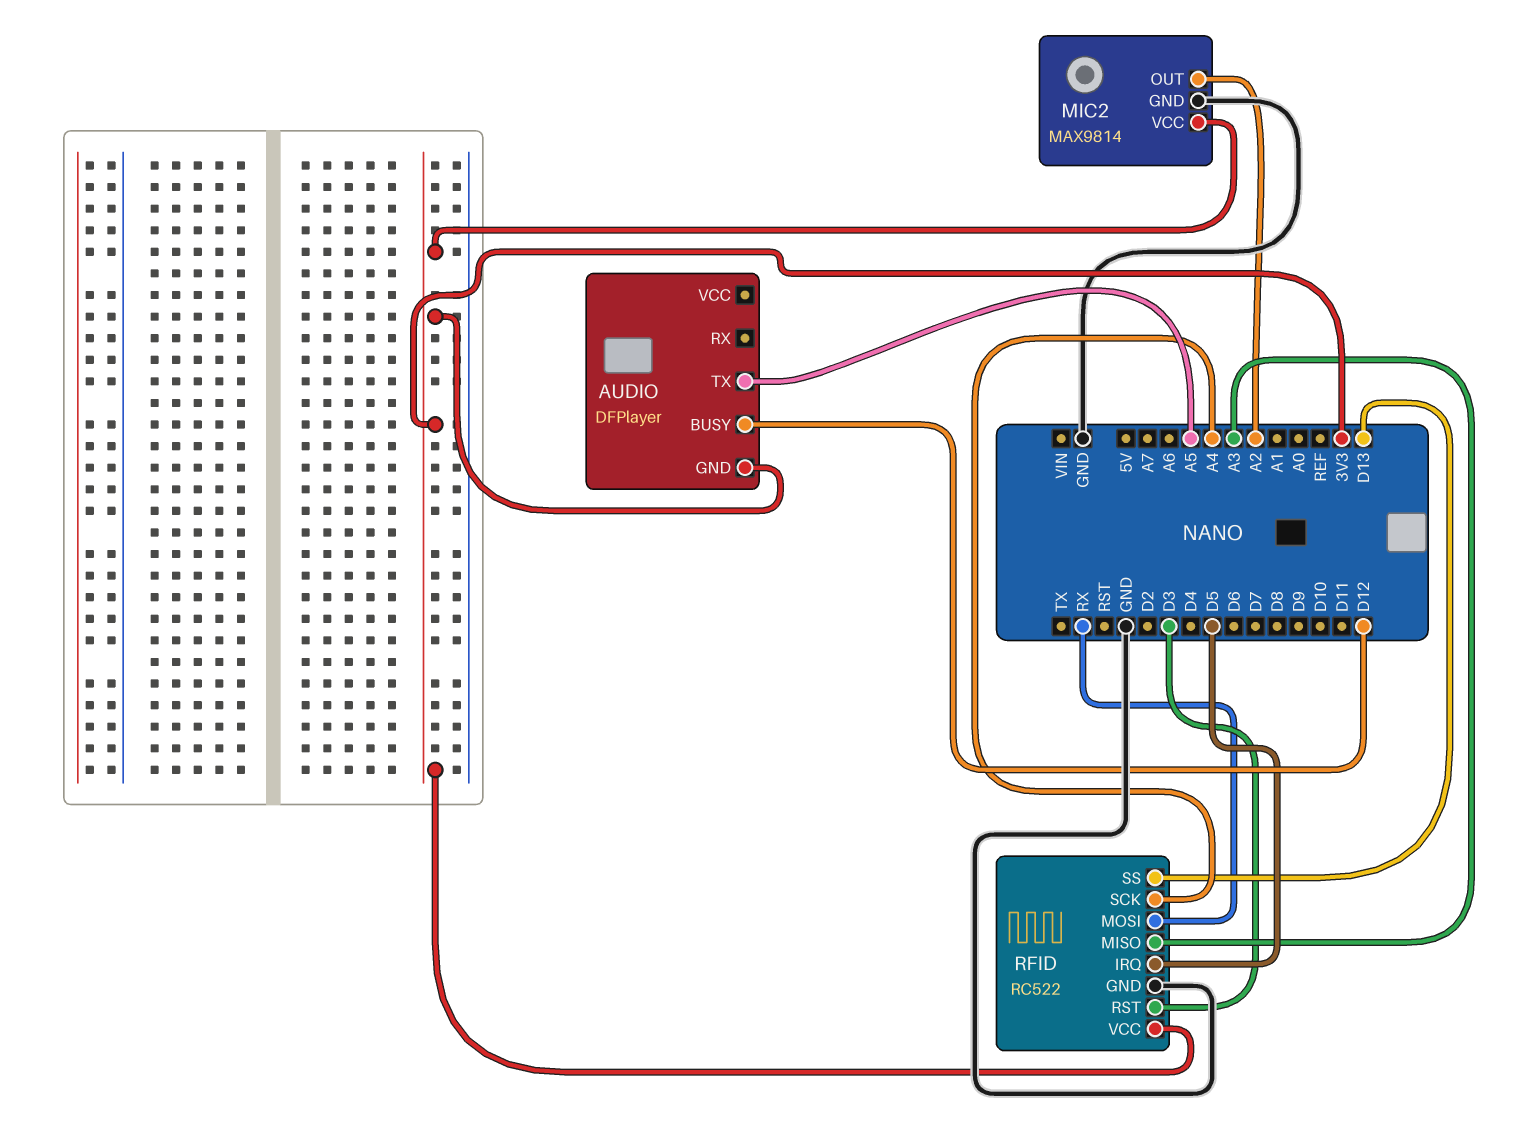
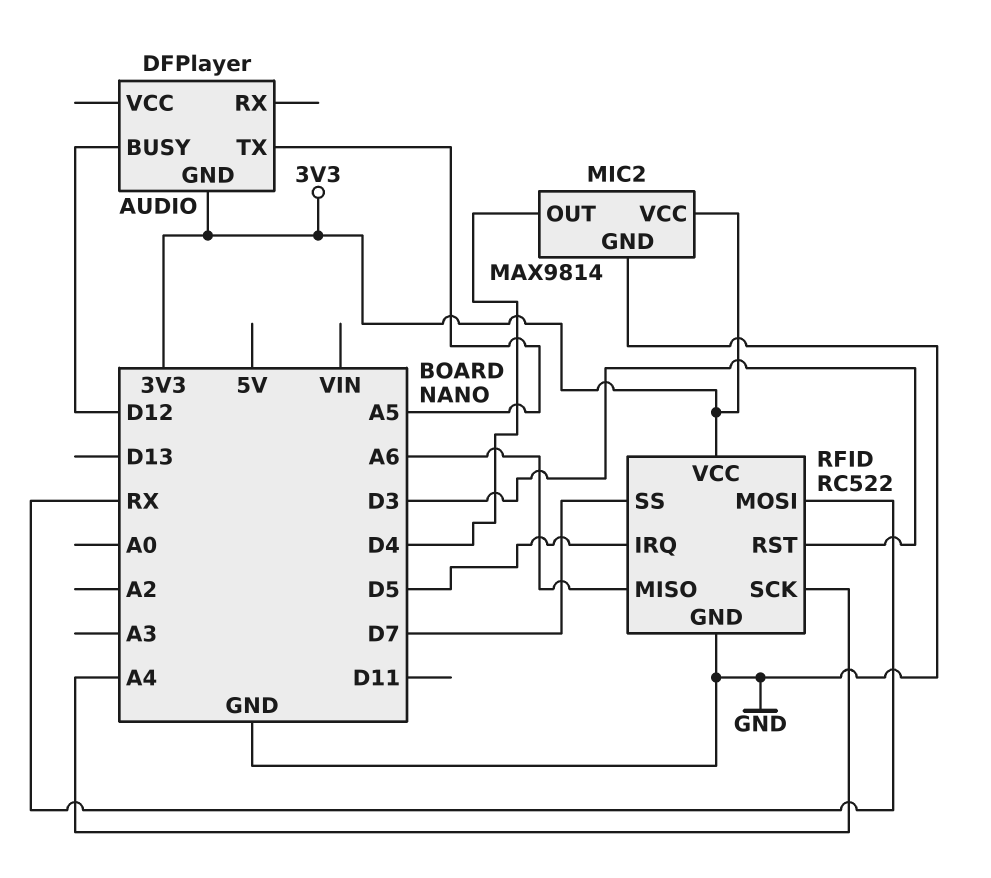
MIC2 pin OUT: A2 -> D4
RFID pin MISO: A3 -> A6
RFID pin SS: D13 -> D7

